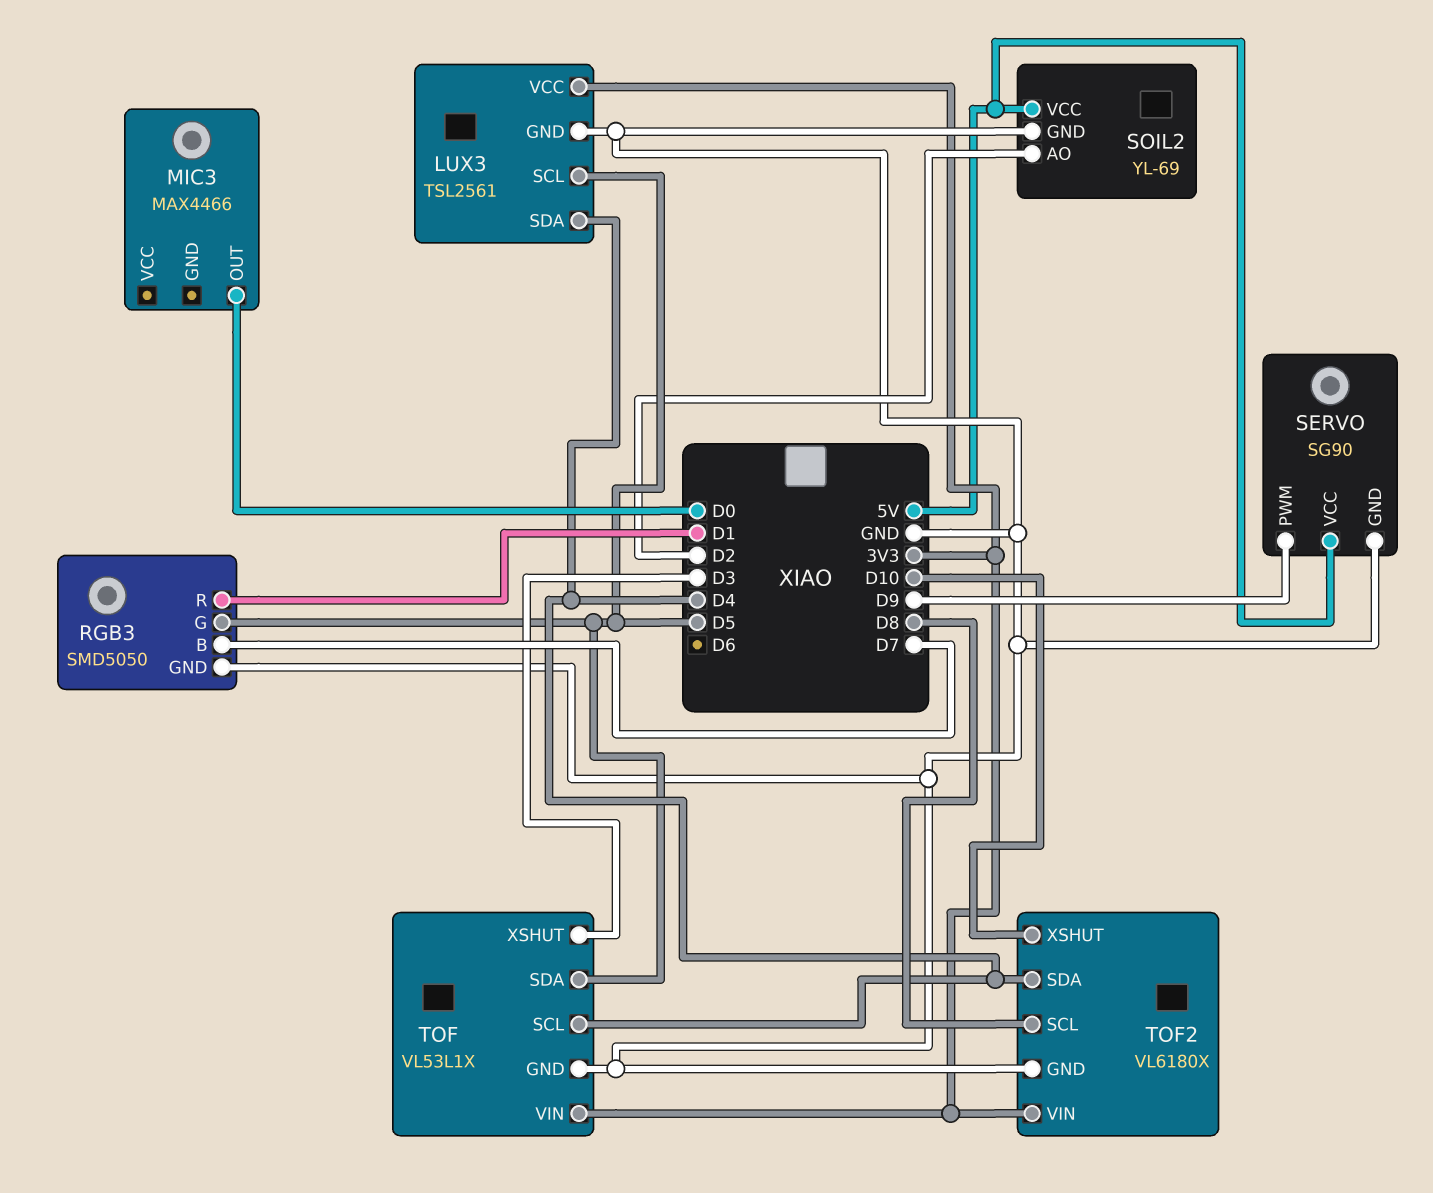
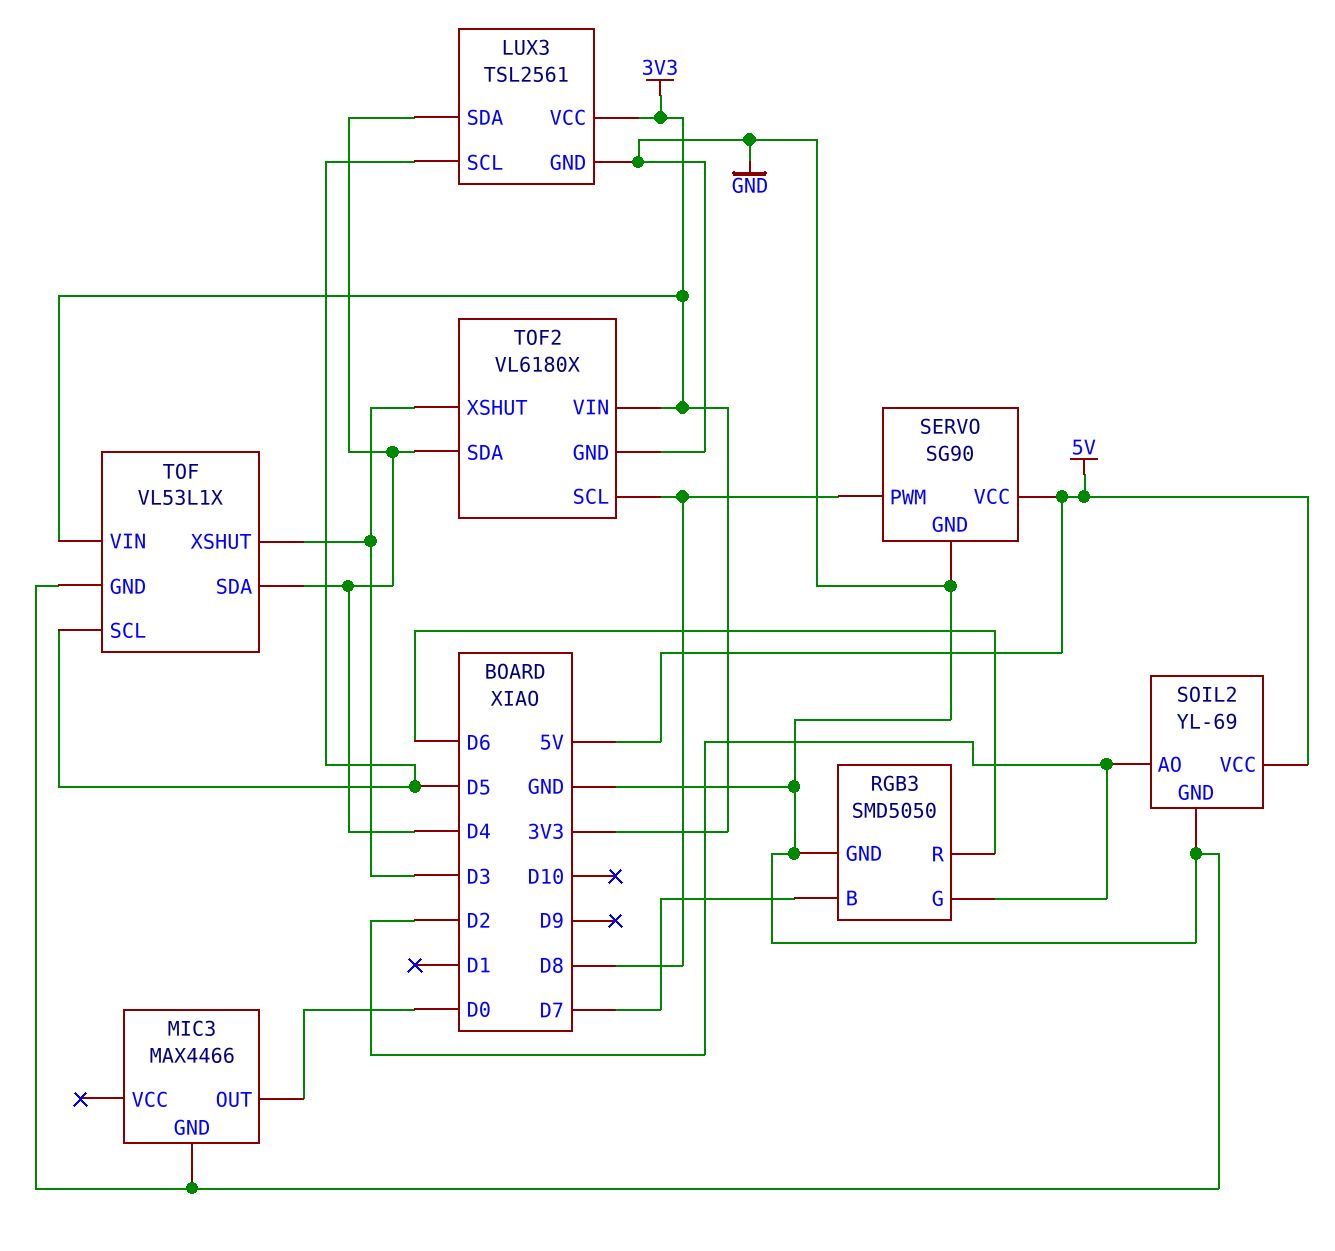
MIC3 pin GND: none -> GND
RGB3 pin G: D5 -> D2
RGB3 pin R: D1 -> D6
SERVO pin PWM: D9 -> D8
TOF pin SCL: D4 -> D5
TOF pin SDA: D5 -> D4
TOF2 pin XSHUT: D10 -> D3

